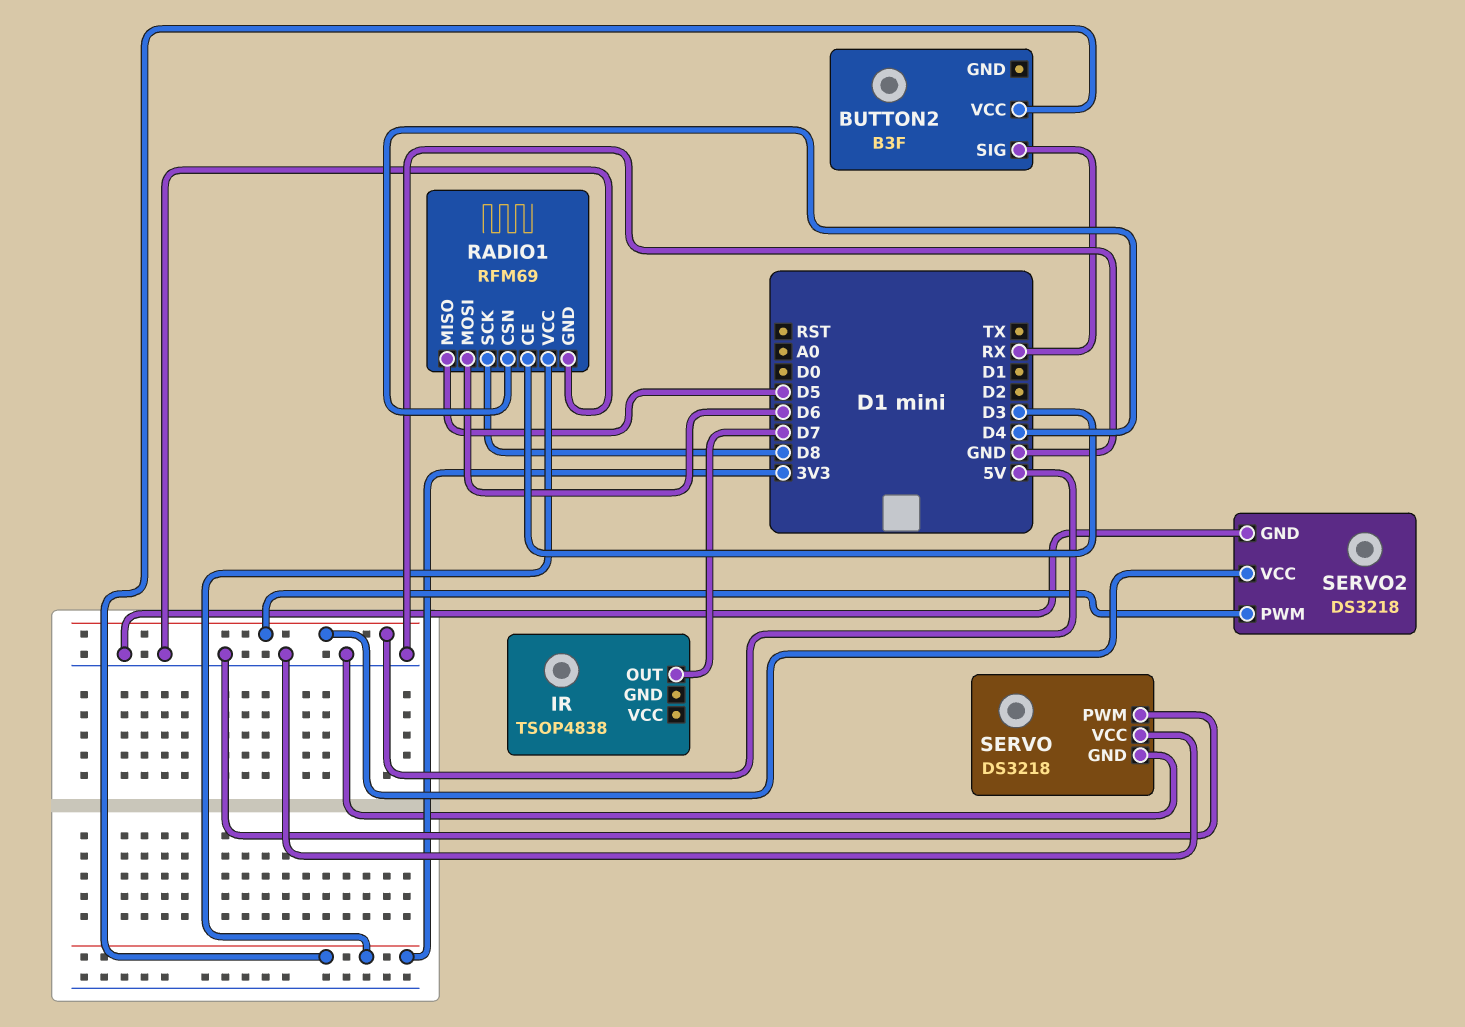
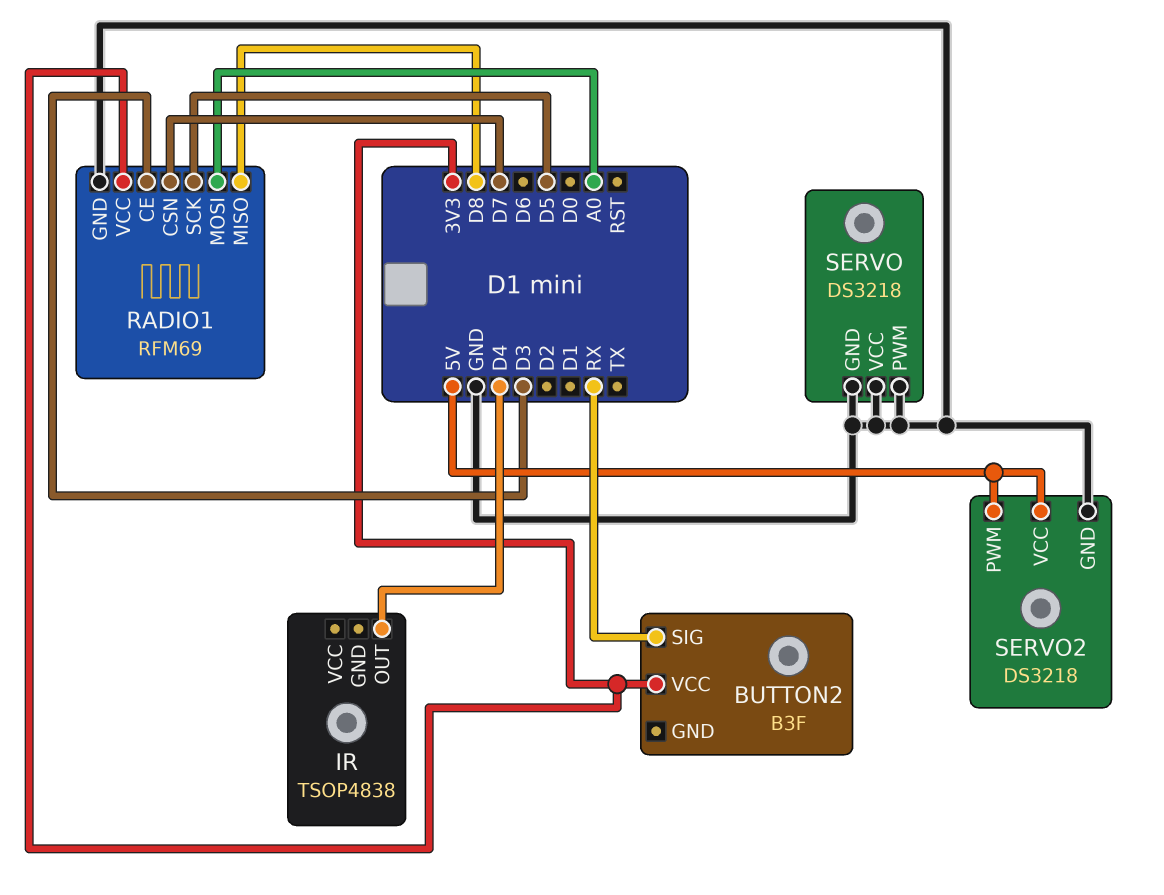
IR pin OUT: D7 -> D4
RADIO1 pin CSN: D4 -> D7
RADIO1 pin MISO: D5 -> D8
RADIO1 pin MOSI: D6 -> A0
RADIO1 pin SCK: D8 -> D5

